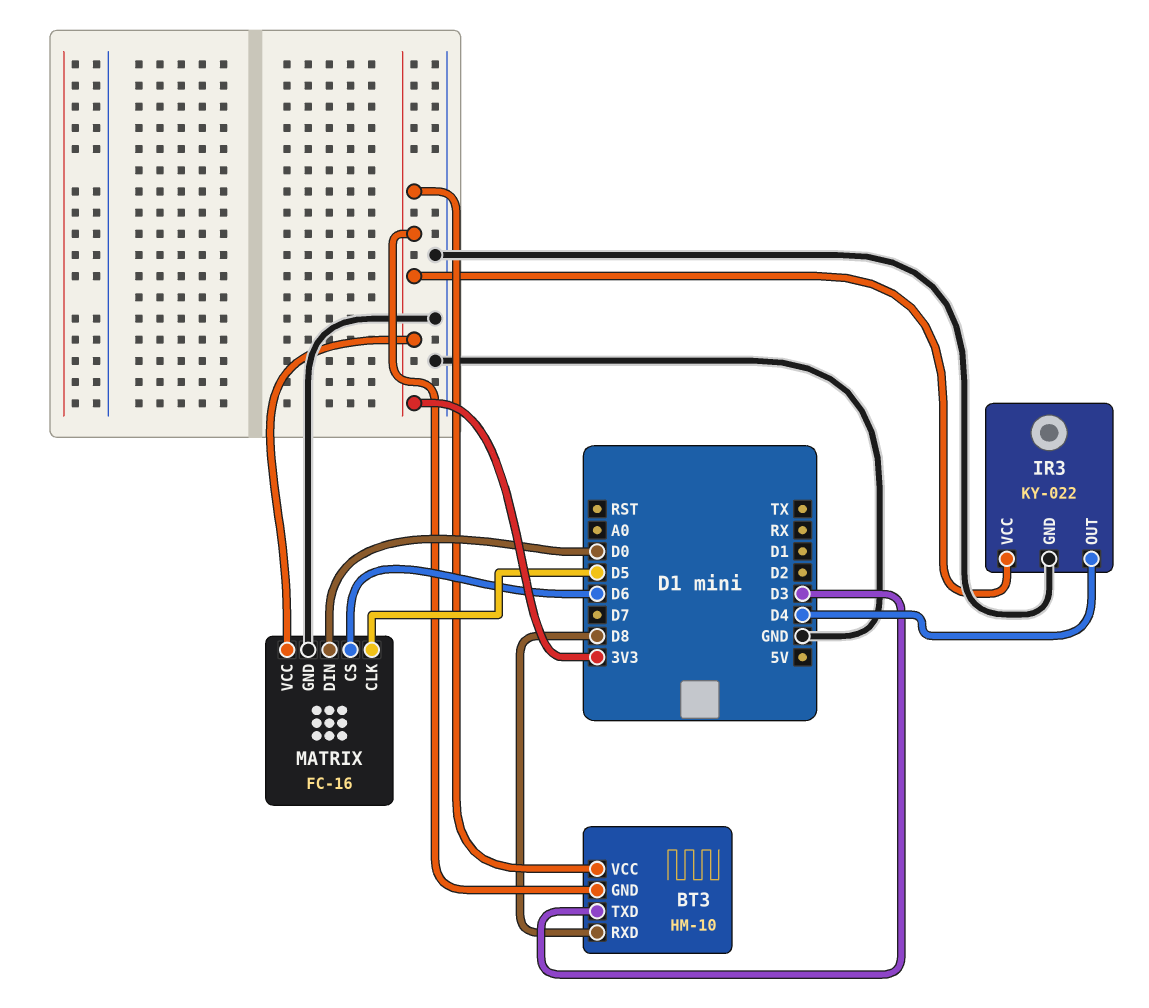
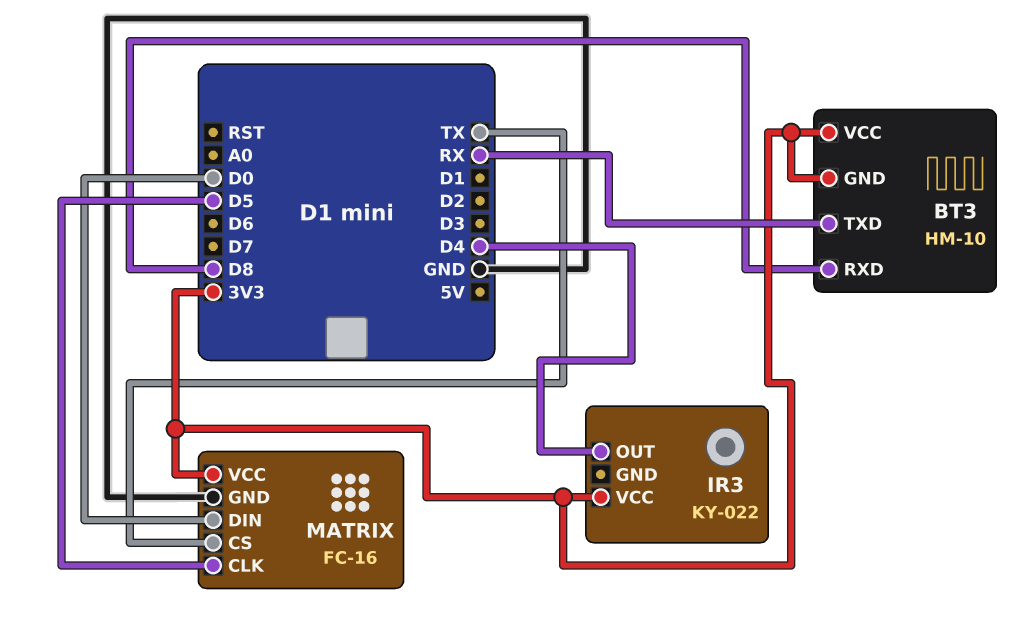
BT3 pin TXD: D3 -> RX
IR3 pin GND: GND -> none
MATRIX pin CS: D6 -> TX

